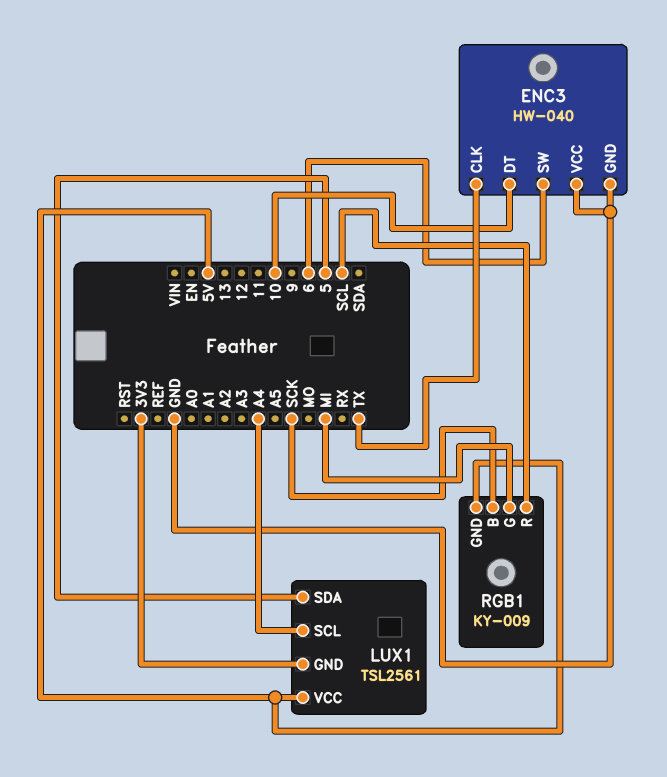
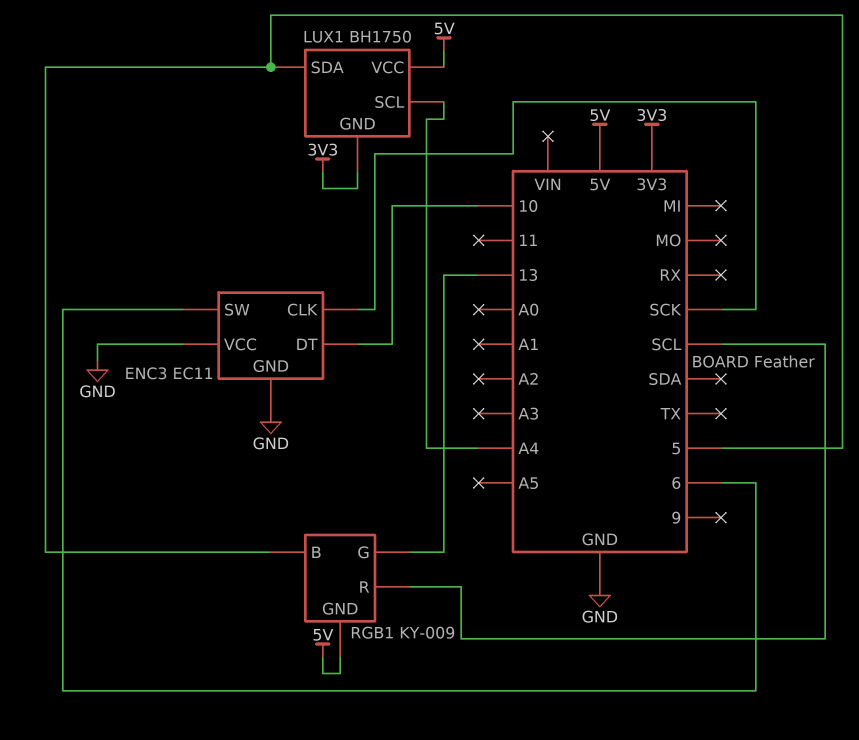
ENC3: HW-040 -> EC11
ENC3 pin CLK: TX -> SCK
LUX1: TSL2561 -> BH1750
RGB1 pin B: SCK -> 5
RGB1 pin G: MI -> 13

